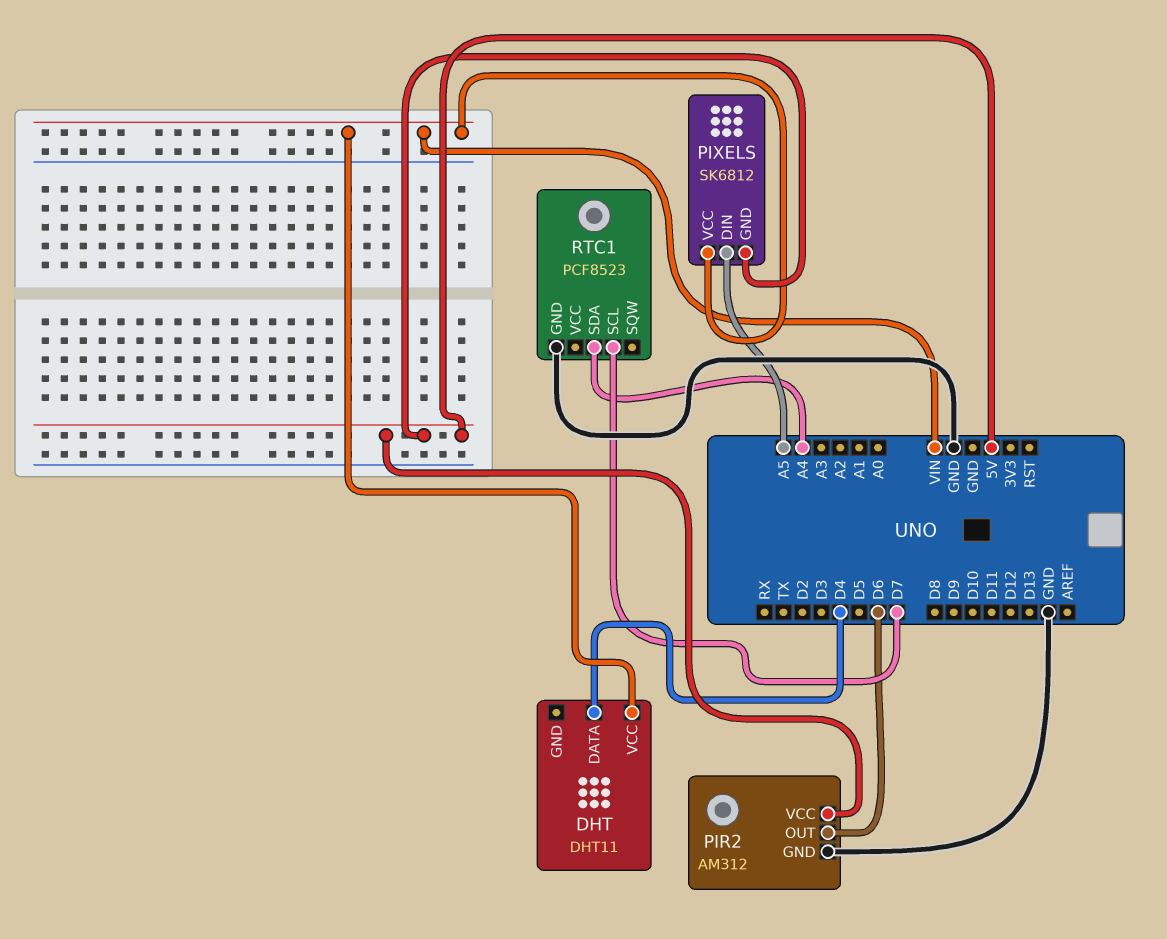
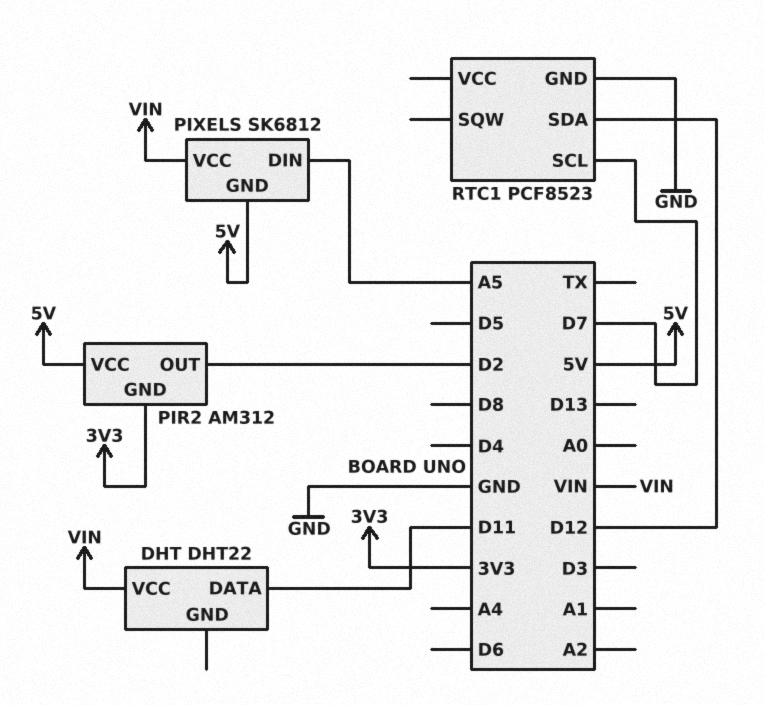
DHT: DHT11 -> DHT22
DHT pin DATA: D4 -> D11
PIR2 pin GND: GND -> 3V3
PIR2 pin OUT: D6 -> D2
RTC1 pin SDA: A4 -> D12

